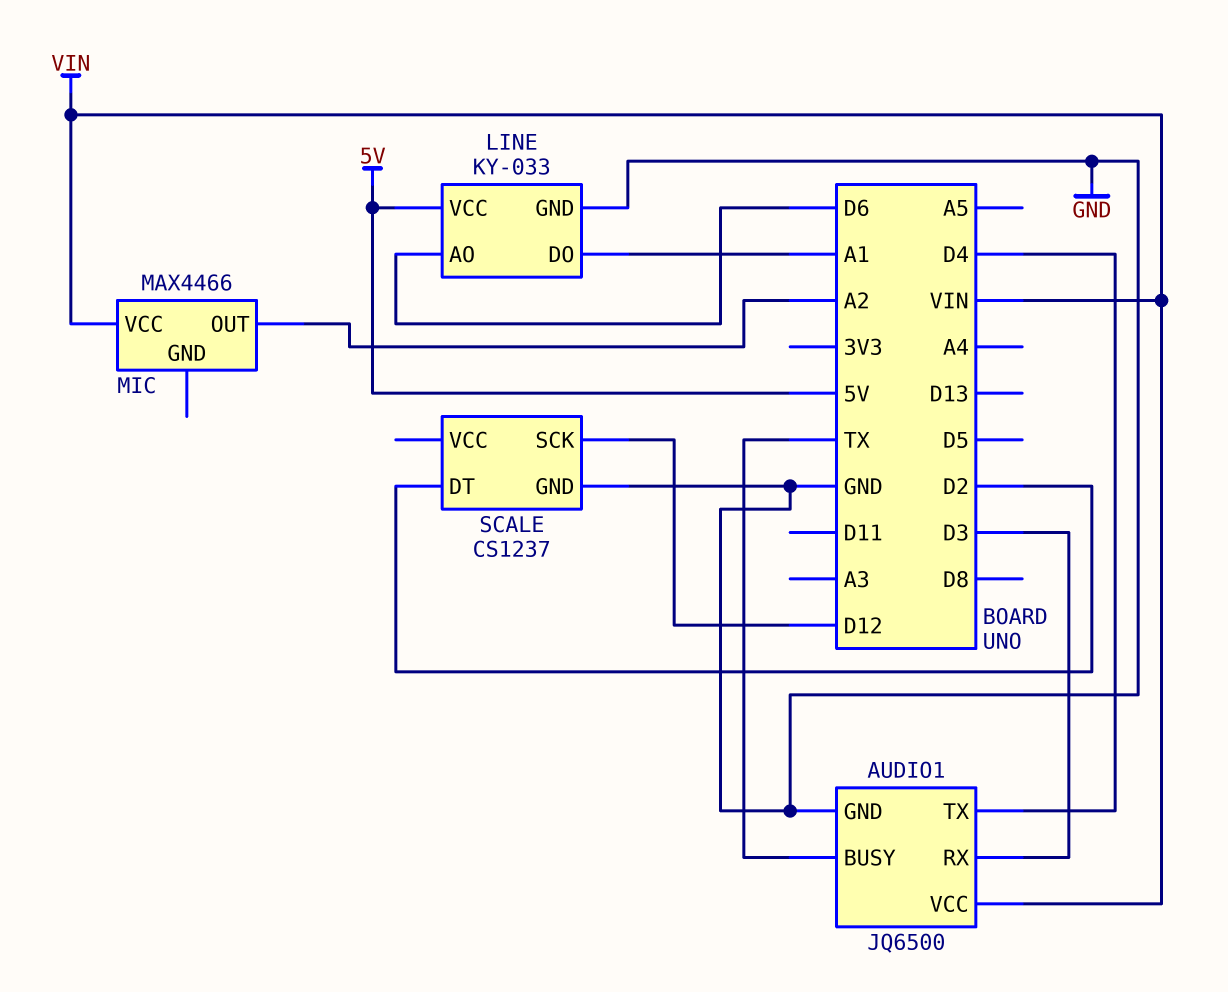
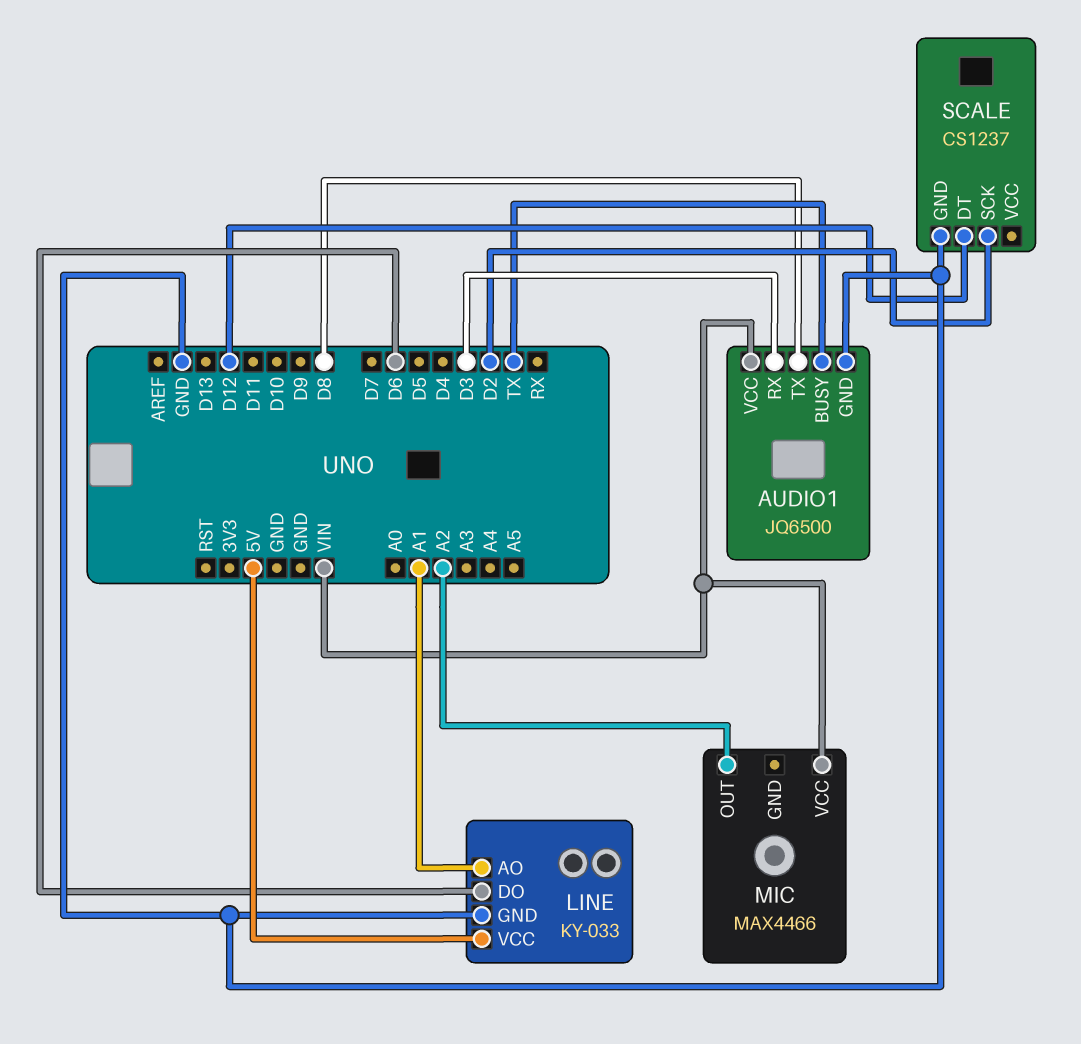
AUDIO1 pin TX: D4 -> D8
LINE pin AO: D6 -> A1
LINE pin DO: A1 -> D6
SCALE pin DT: D2 -> D12
SCALE pin SCK: D12 -> D2

